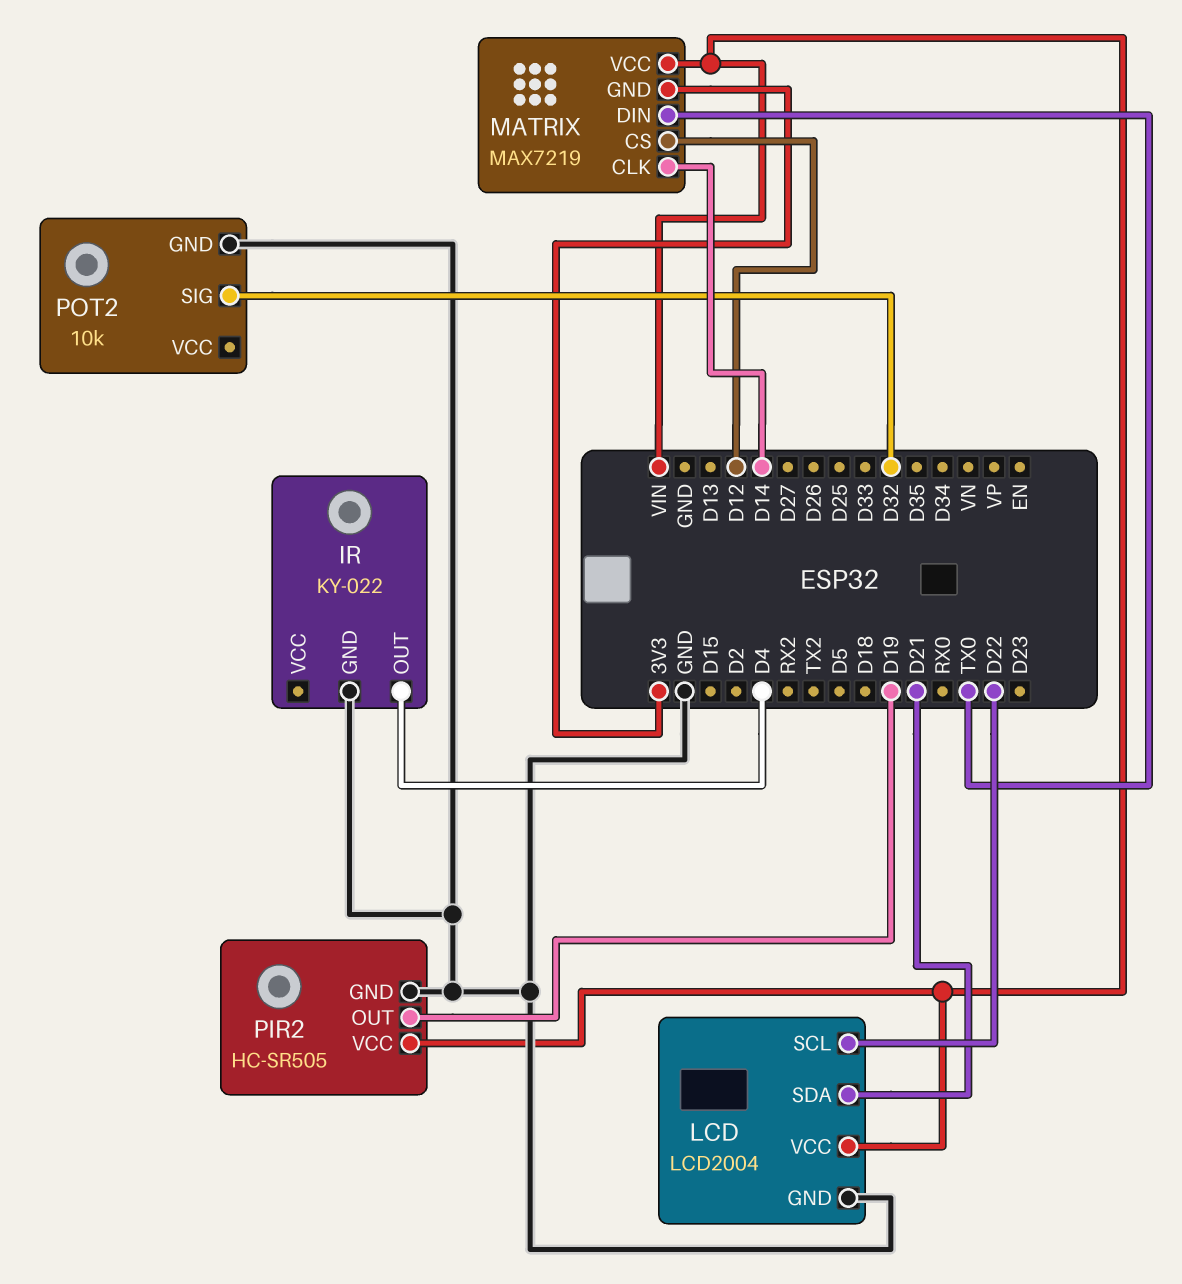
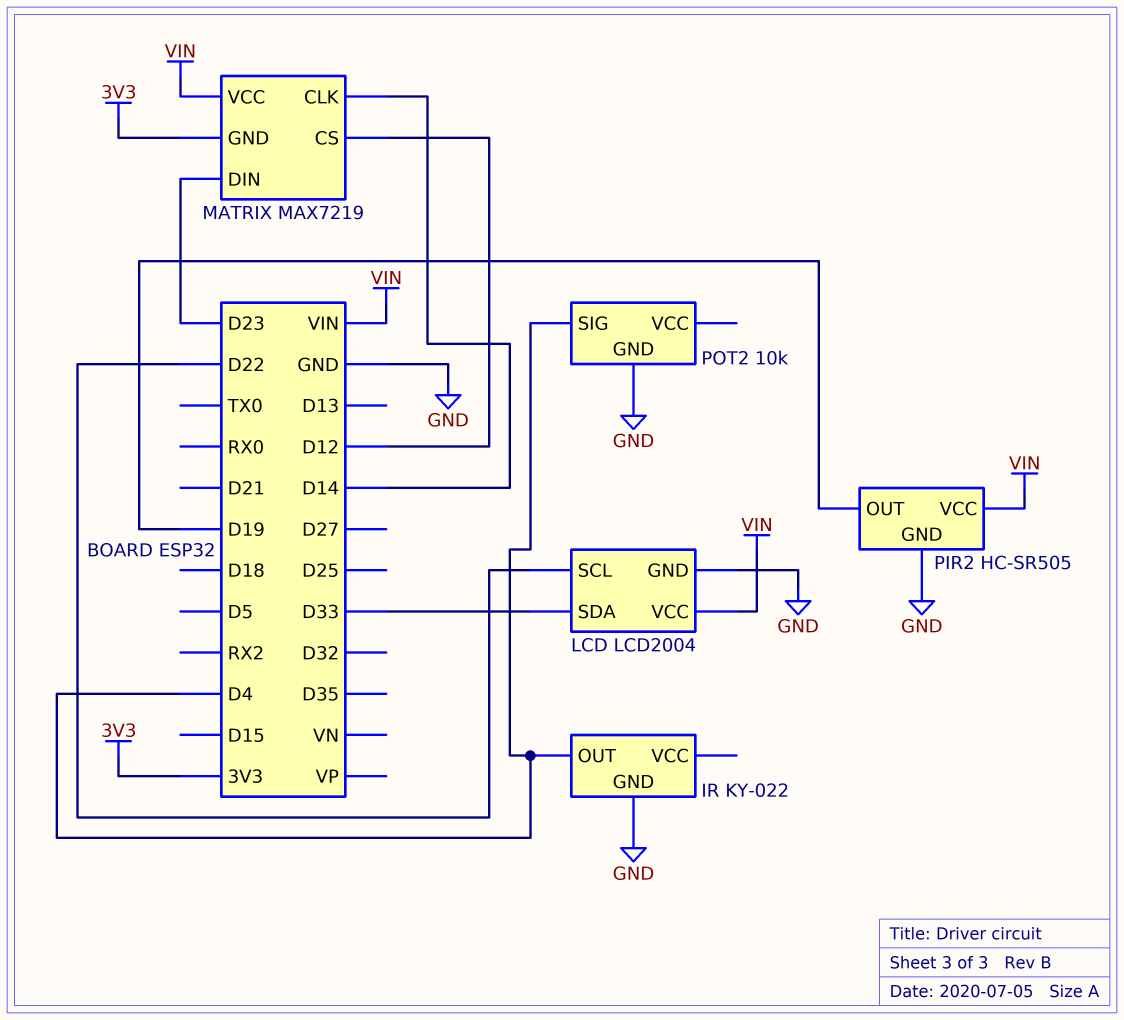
LCD pin SDA: D21 -> D33
MATRIX pin DIN: TX0 -> D23
POT2 pin SIG: D32 -> D4

